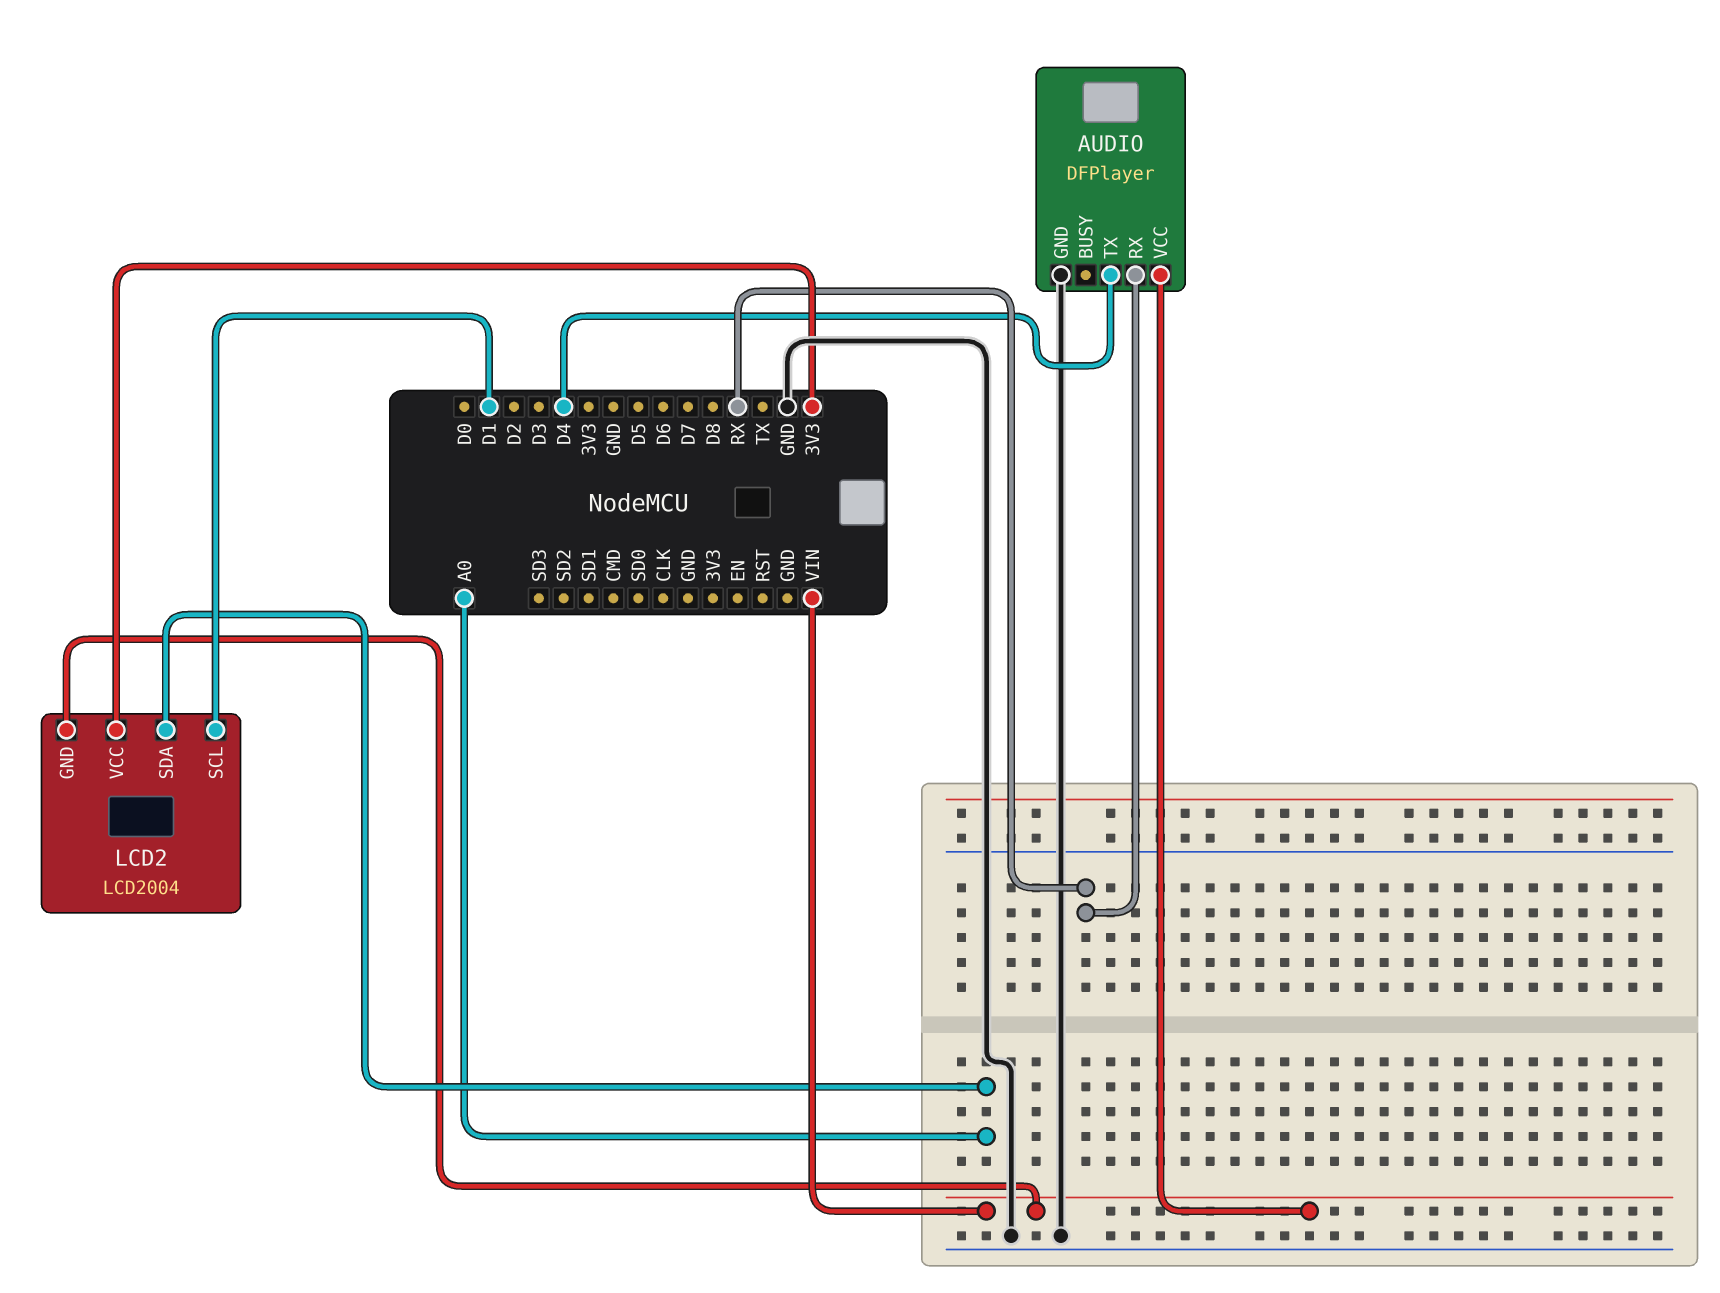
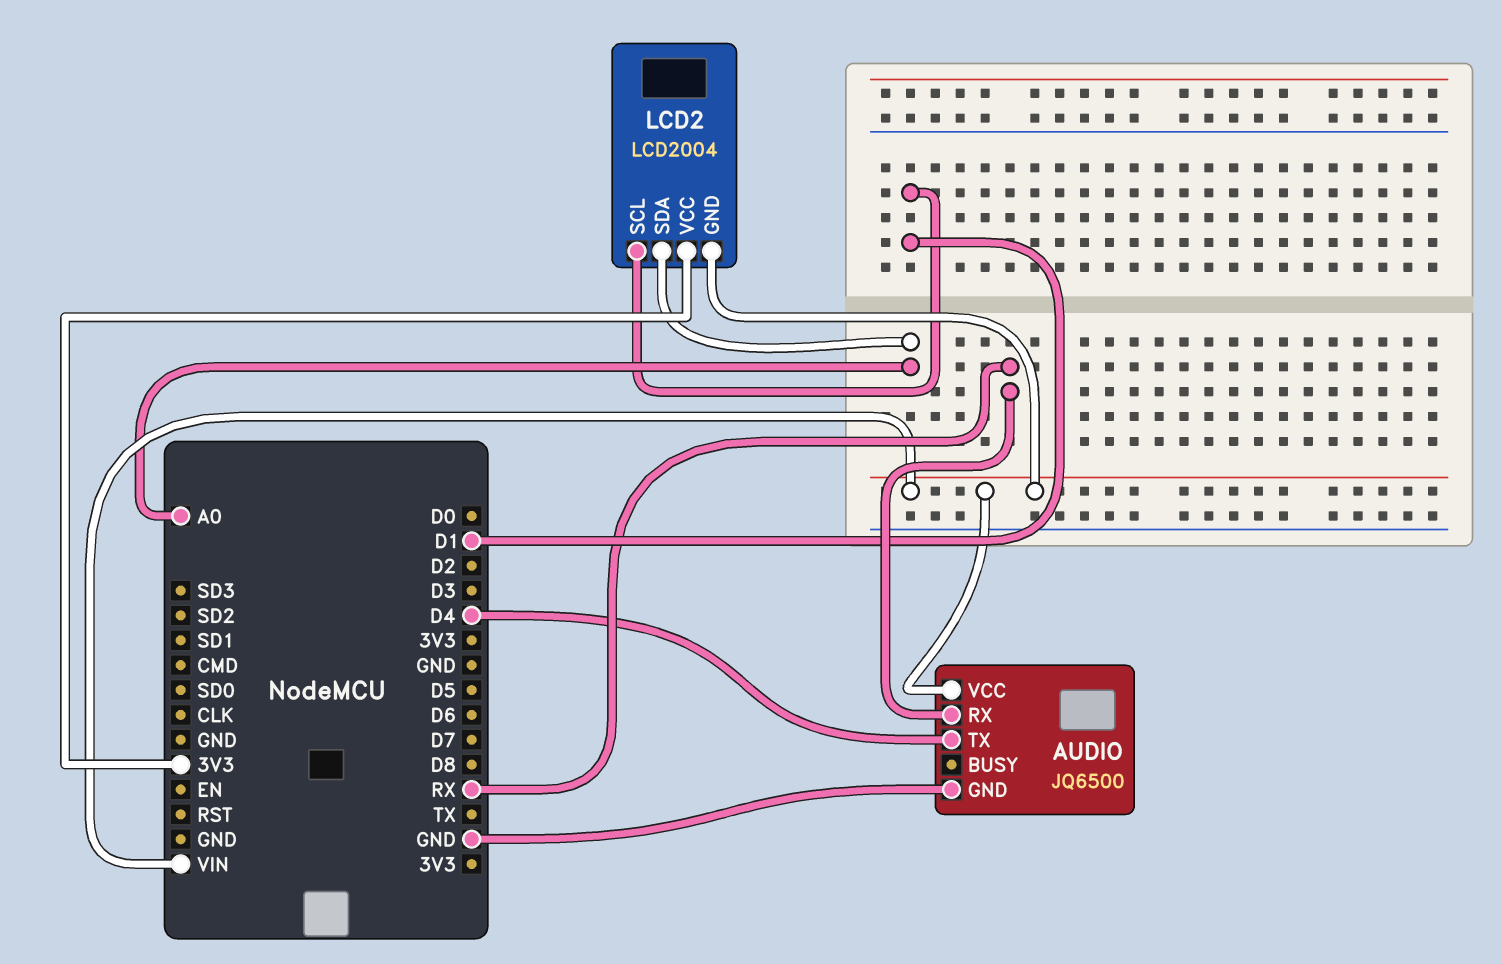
AUDIO: DFPlayer -> JQ6500

